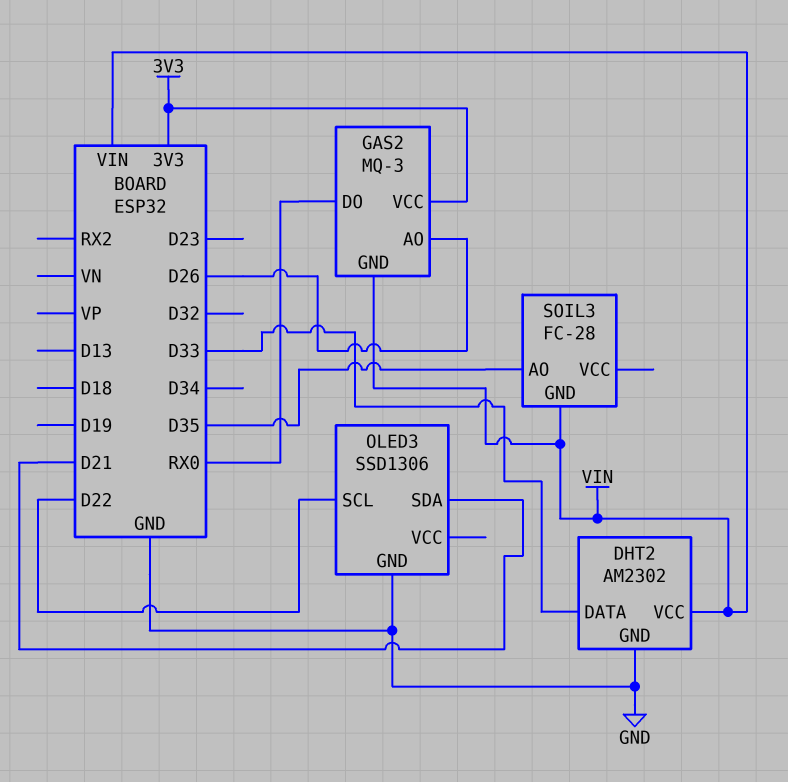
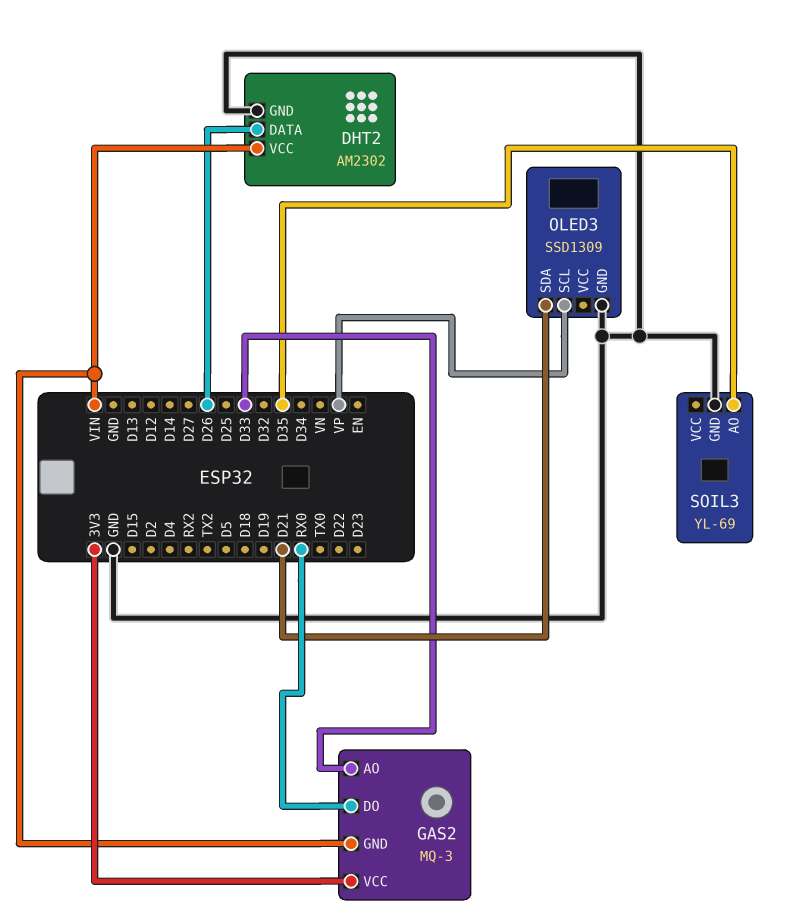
DHT2 pin DATA: D33 -> D26
GAS2 pin AO: D26 -> D33
OLED3: SSD1306 -> SSD1309
OLED3 pin SCL: D22 -> VP
SOIL3: FC-28 -> YL-69
SOIL3 pin GND: VIN -> GND

